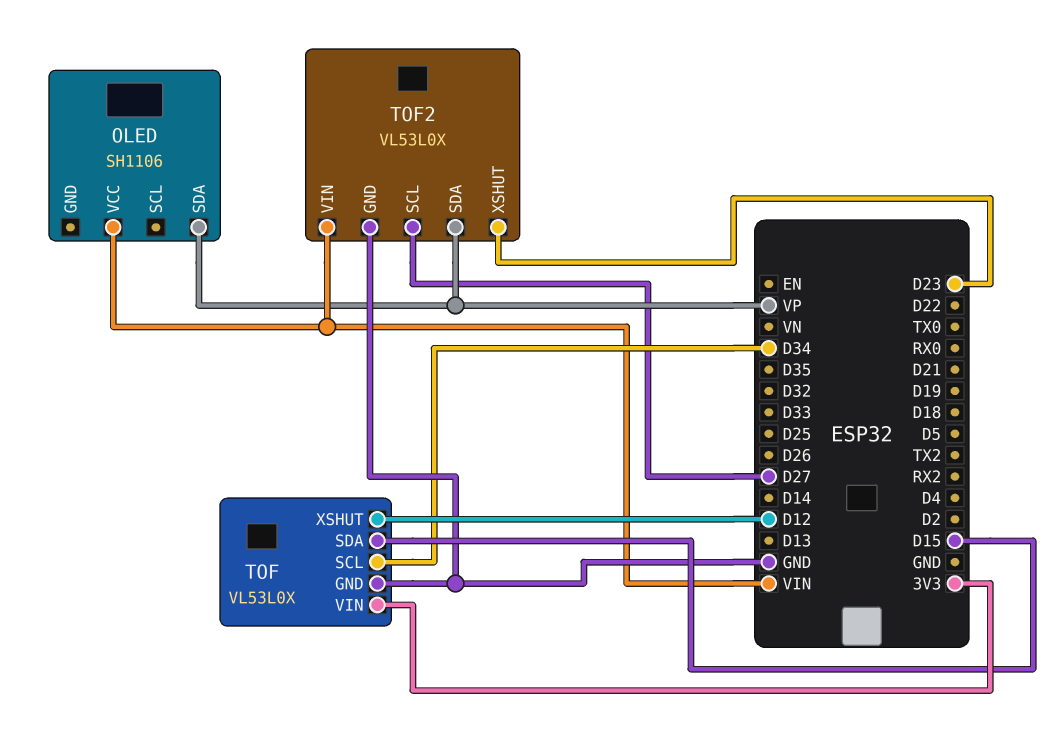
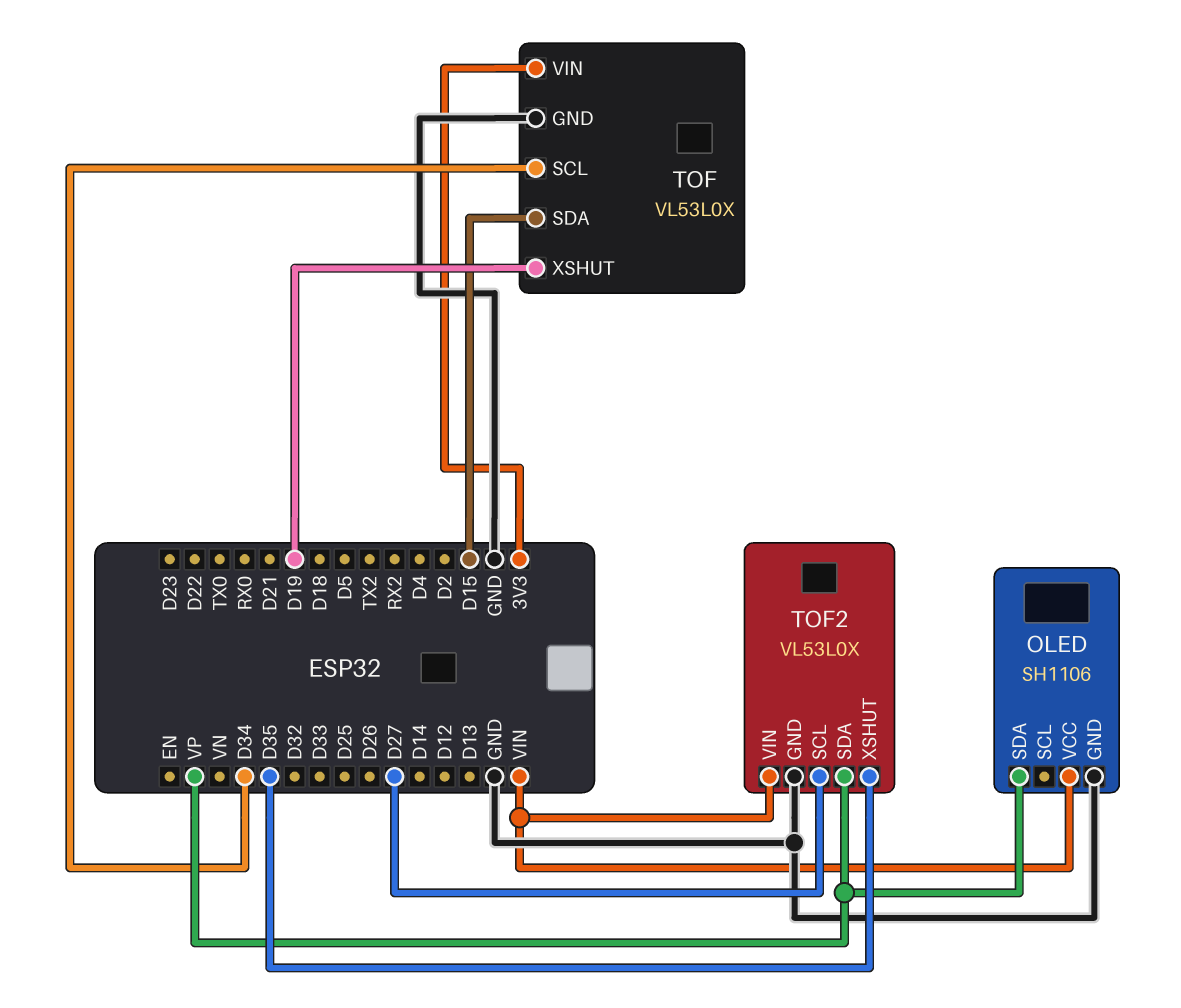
OLED pin GND: none -> GND
TOF pin XSHUT: D12 -> D19
TOF2 pin XSHUT: D23 -> D35

